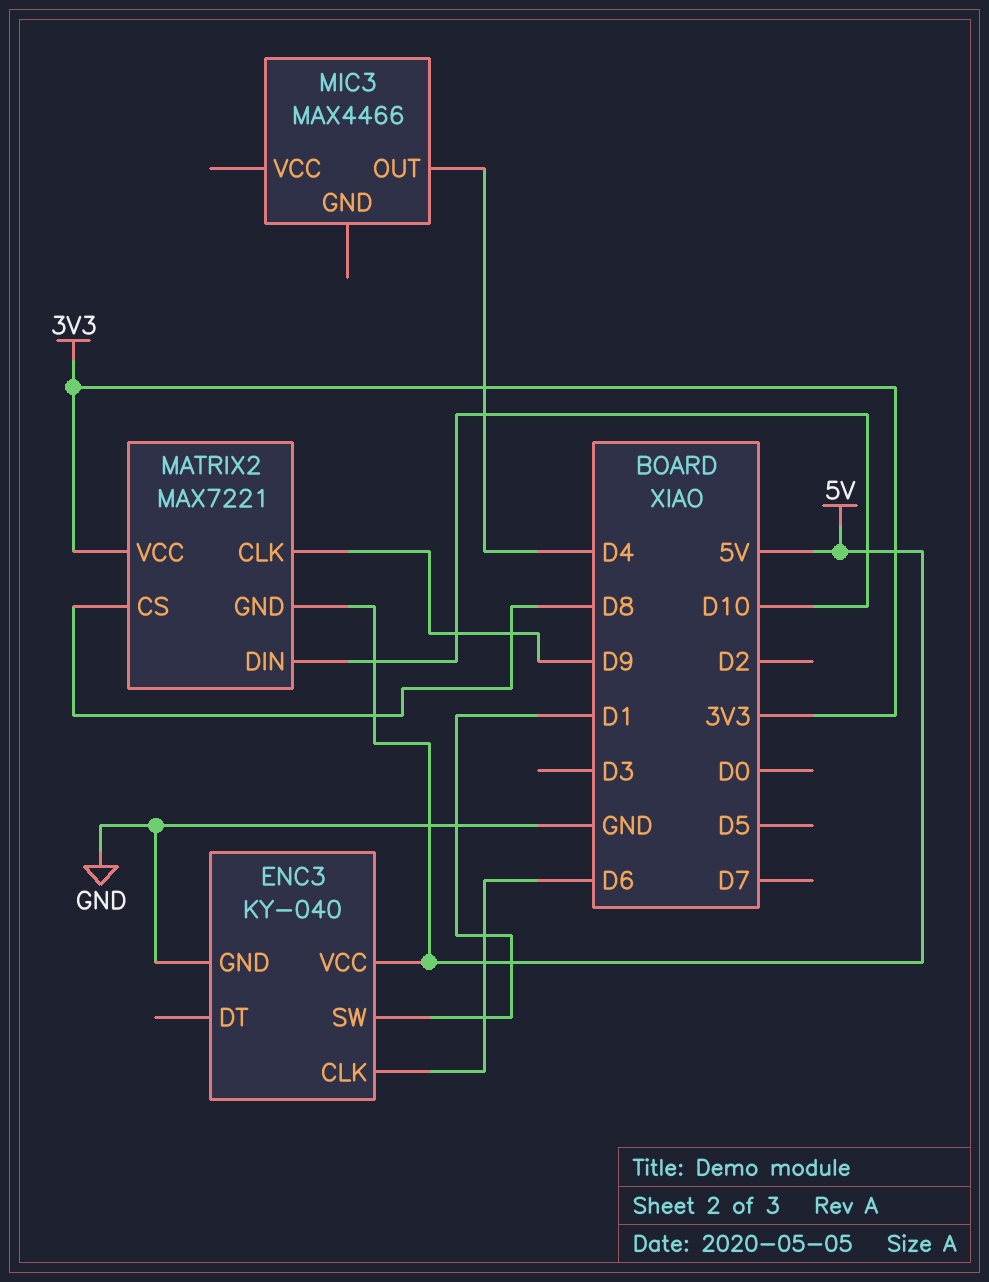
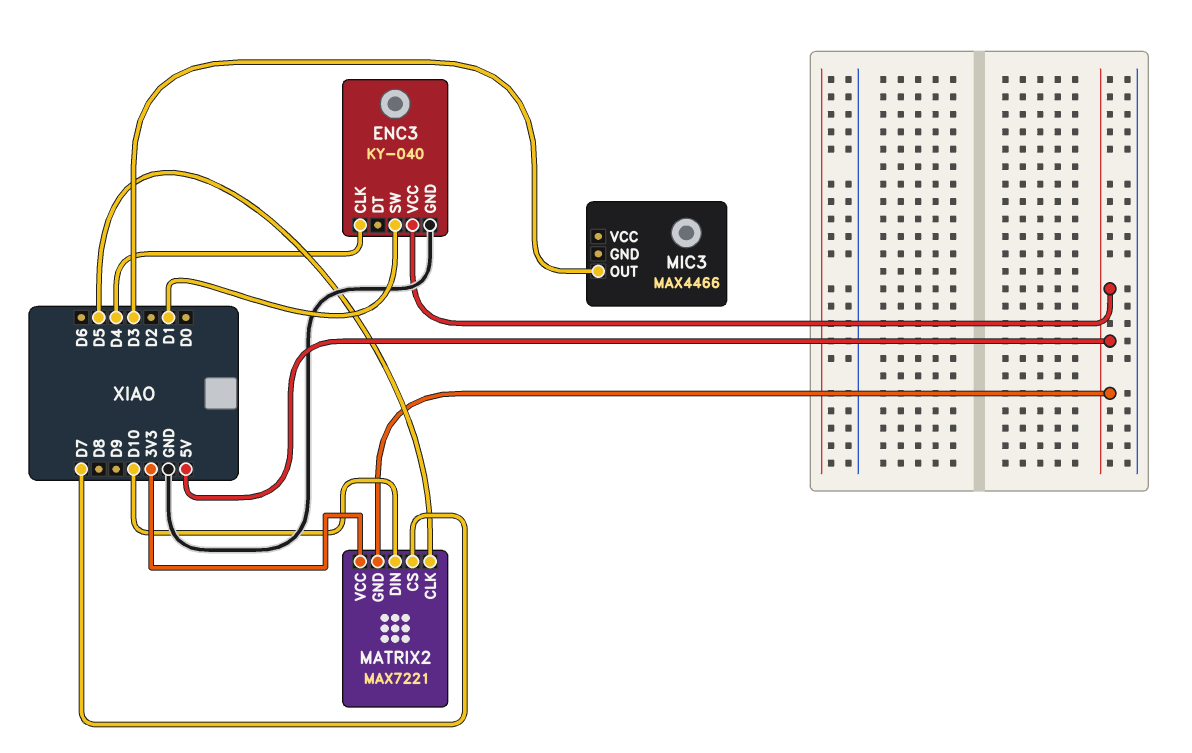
ENC3 pin CLK: D6 -> D4
MATRIX2 pin CLK: D9 -> D5
MATRIX2 pin CS: D8 -> D7
MIC3 pin OUT: D4 -> D3

